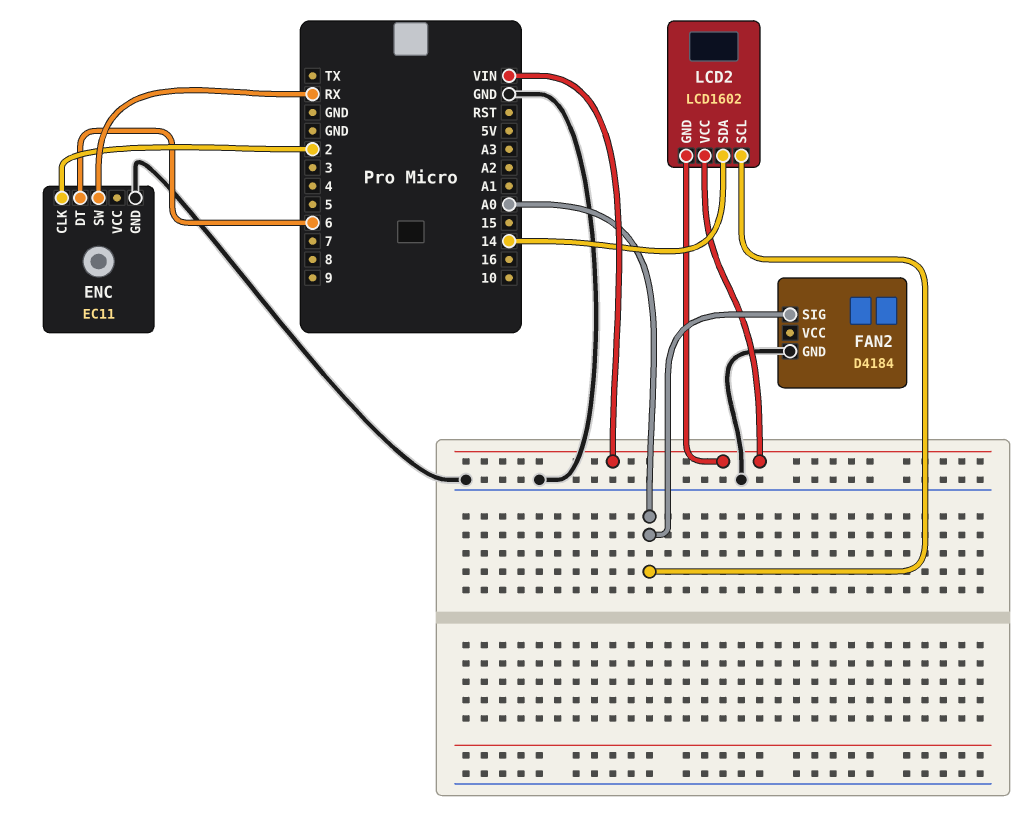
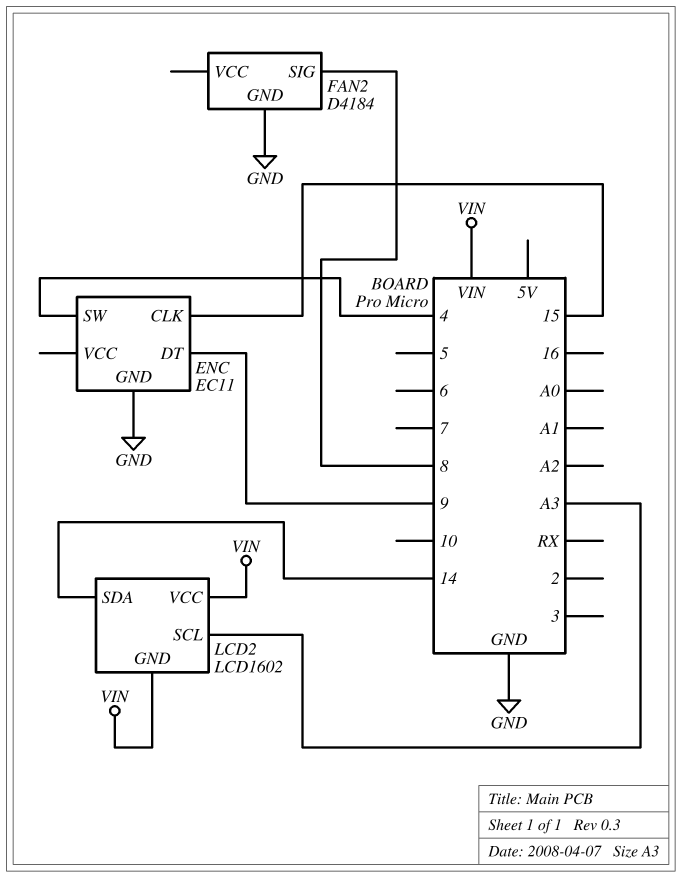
ENC pin CLK: 2 -> 15
ENC pin DT: 6 -> 9
ENC pin SW: RX -> 4
FAN2 pin SIG: A0 -> 8
LCD2 pin SCL: A0 -> A3

